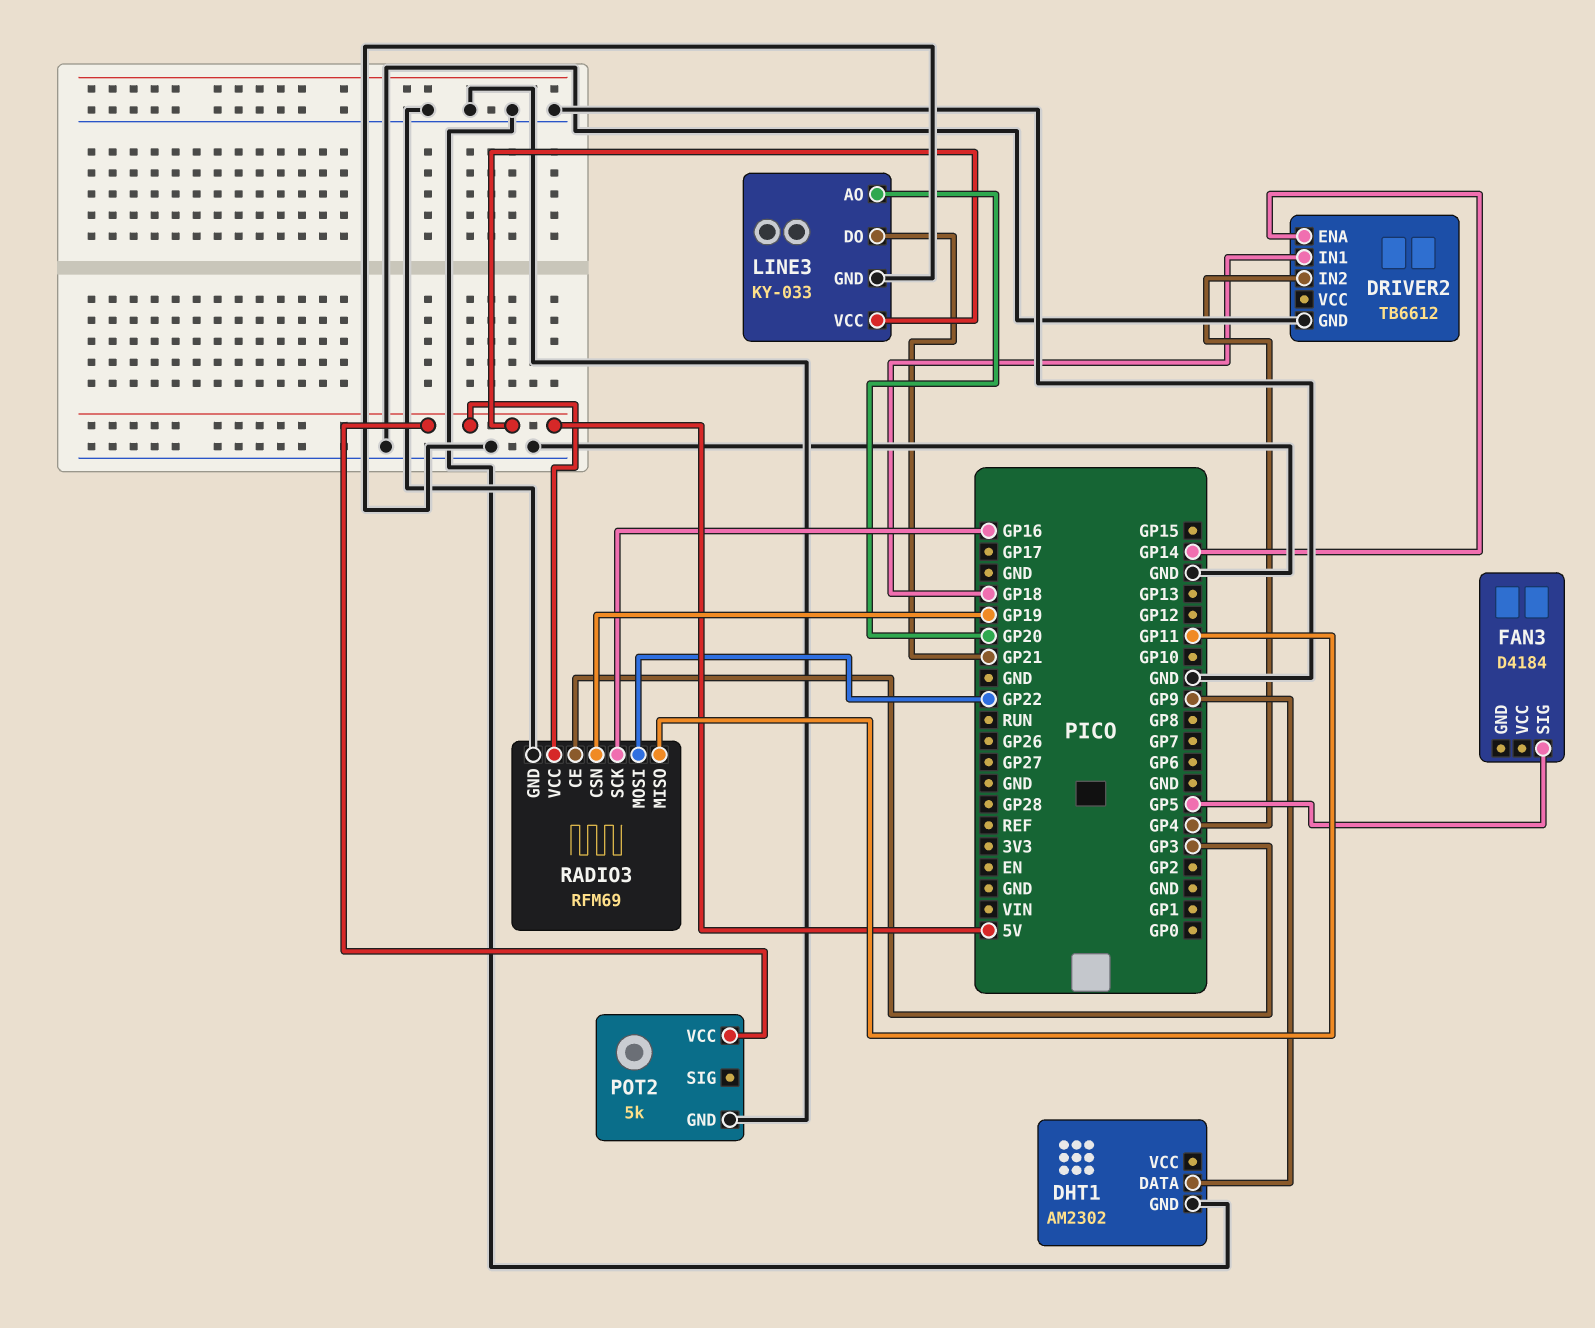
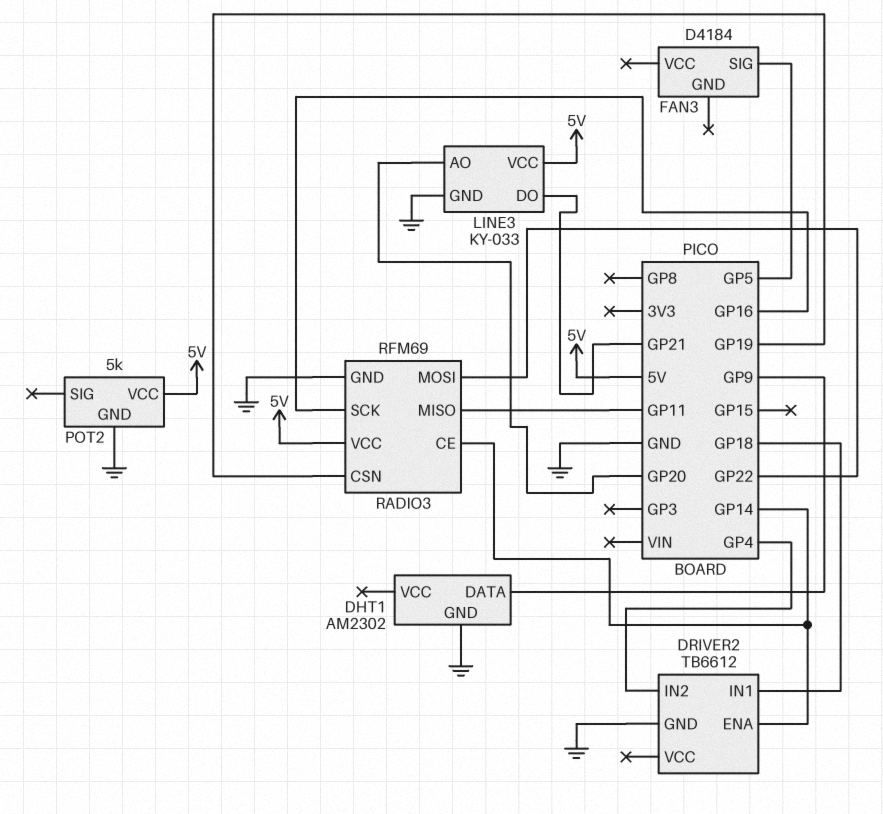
RADIO3 pin CE: GP3 -> GP14

